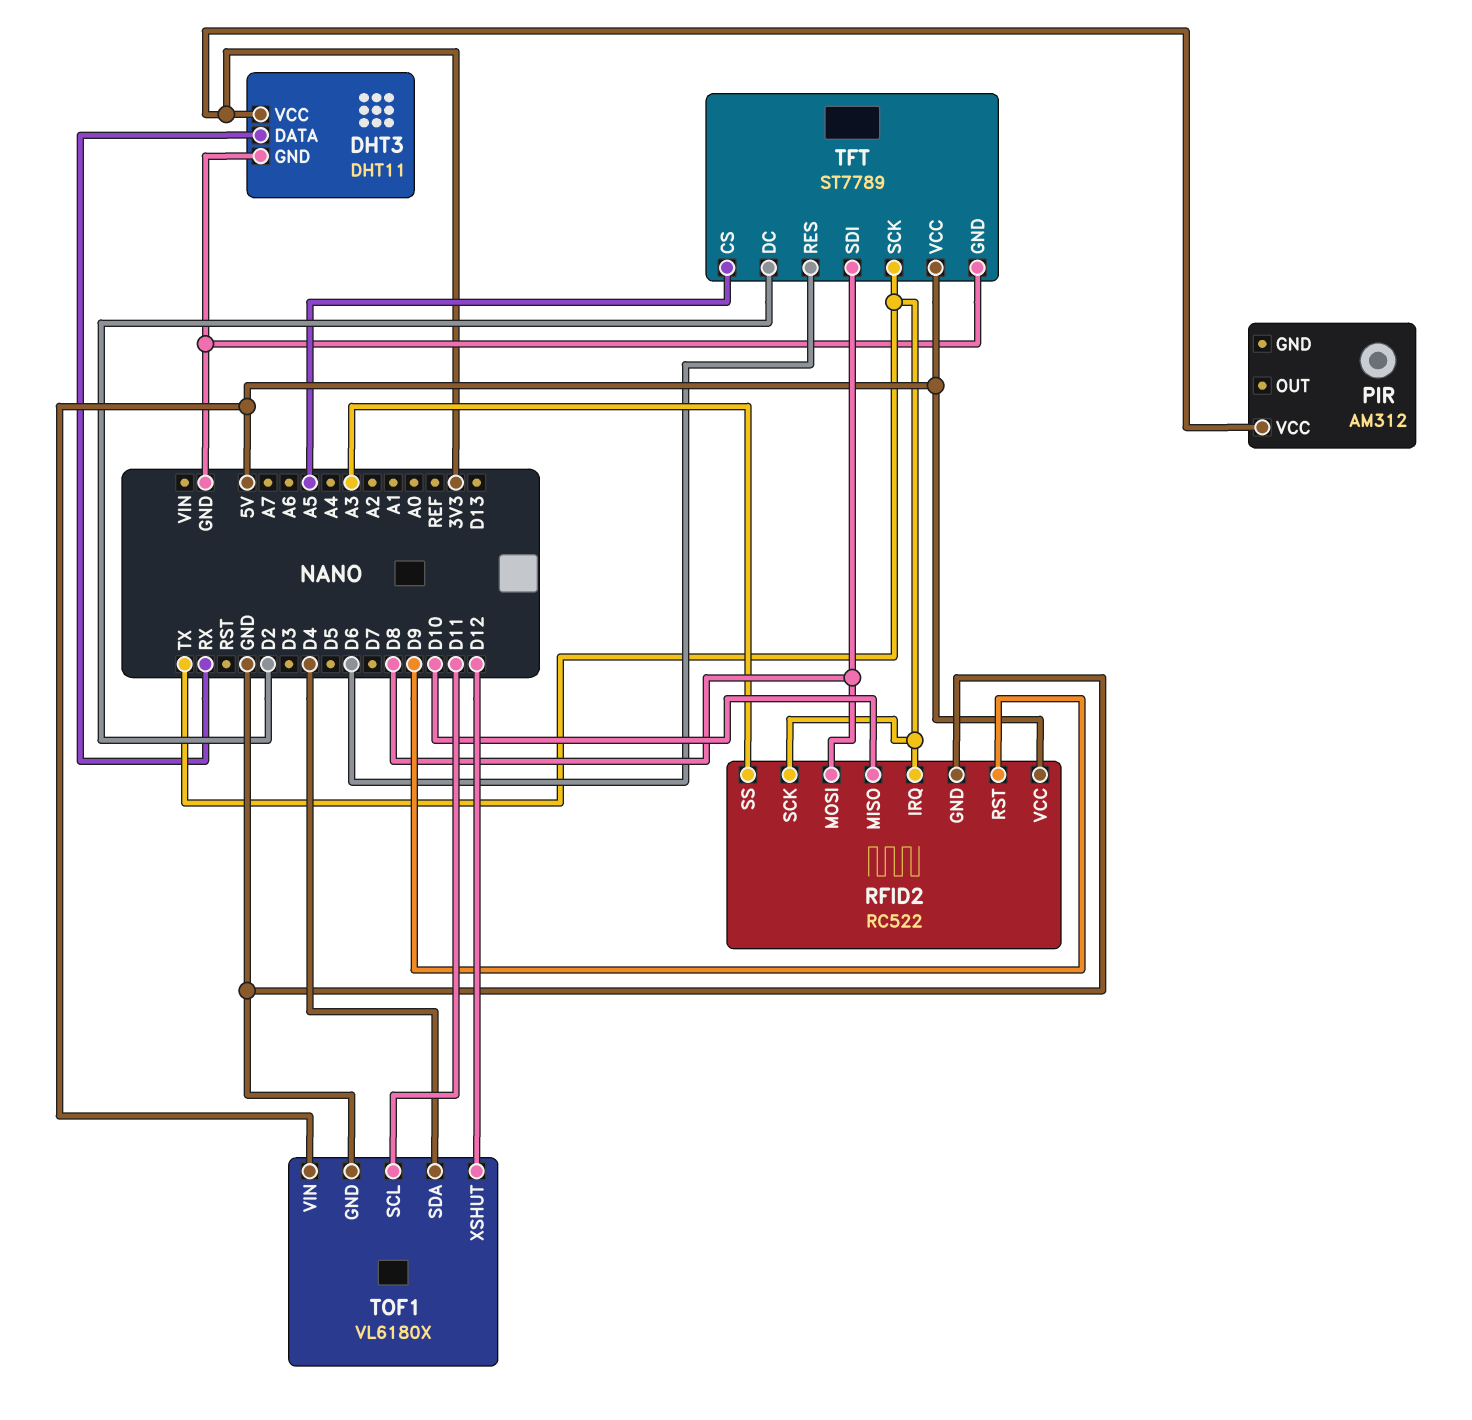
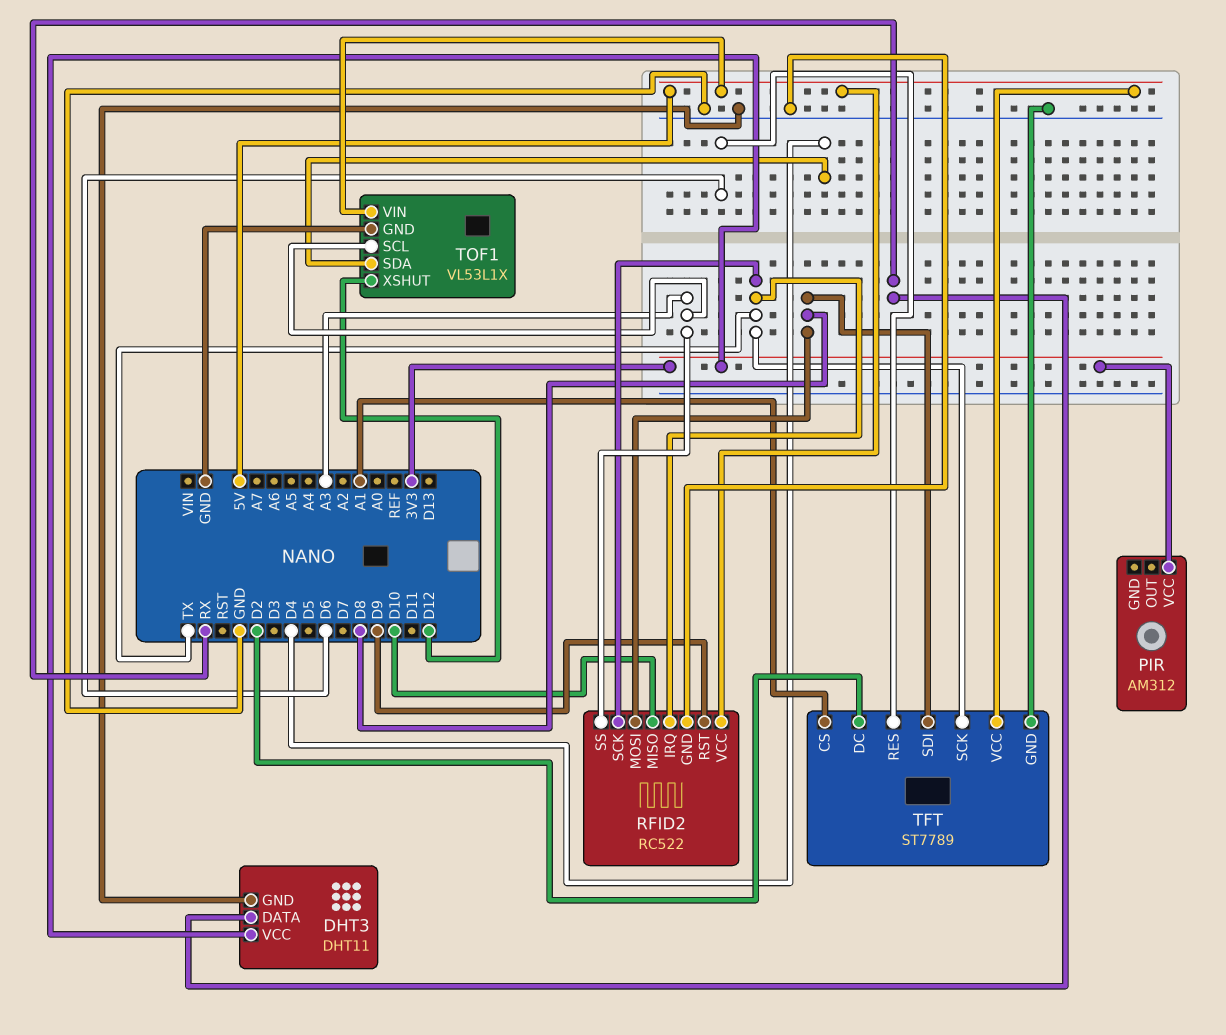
TFT pin CS: A5 -> A1
TOF1: VL6180X -> VL53L1X
TOF1 pin SCL: D11 -> A3

